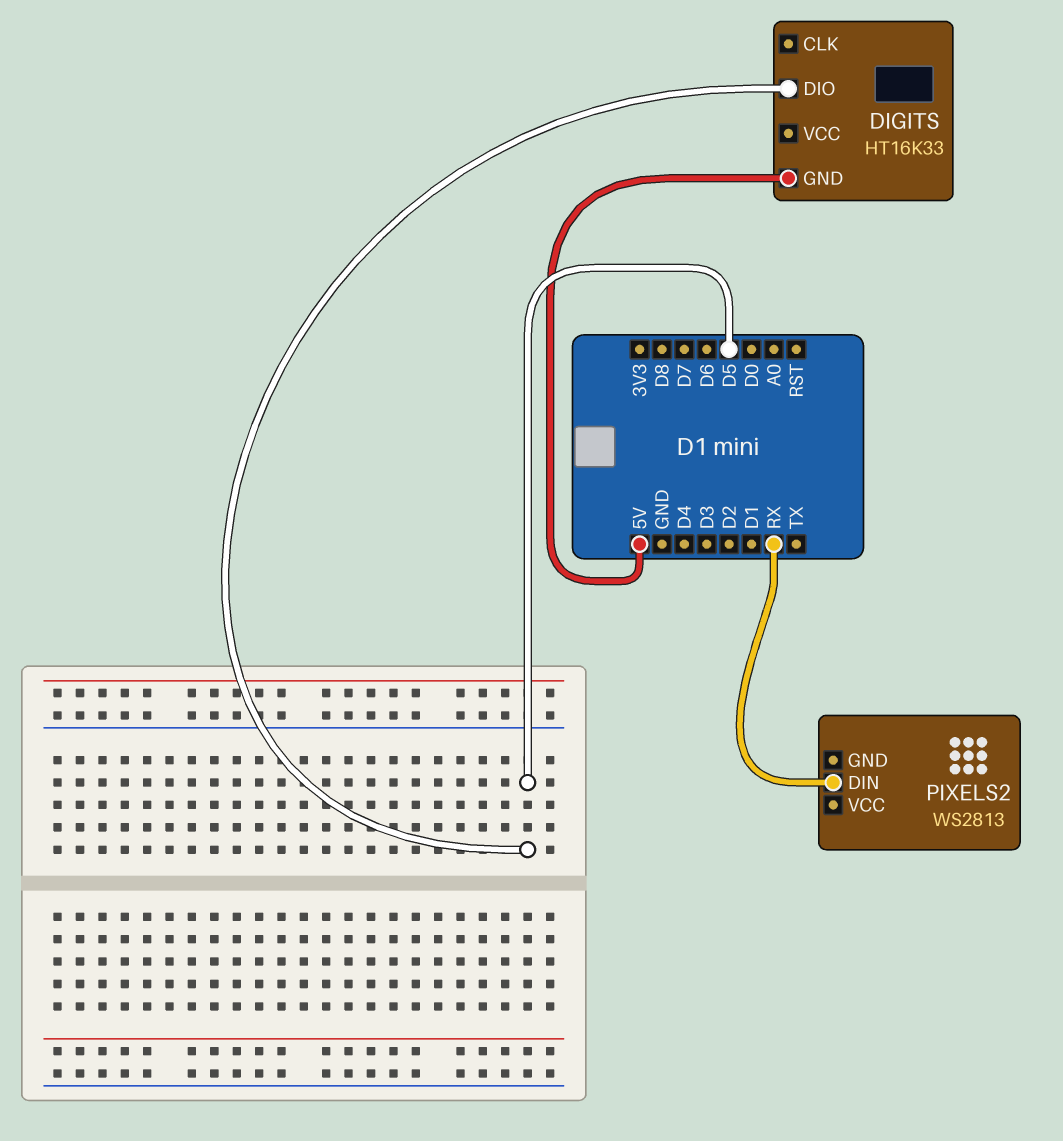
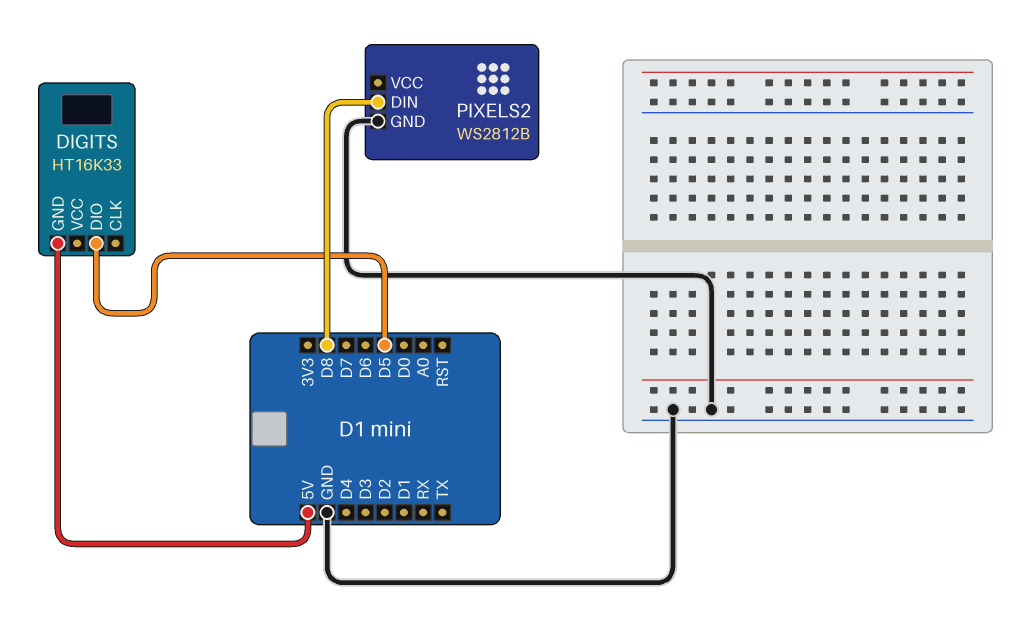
PIXELS2: WS2813 -> WS2812B
PIXELS2 pin DIN: RX -> D8
PIXELS2 pin GND: none -> GND

